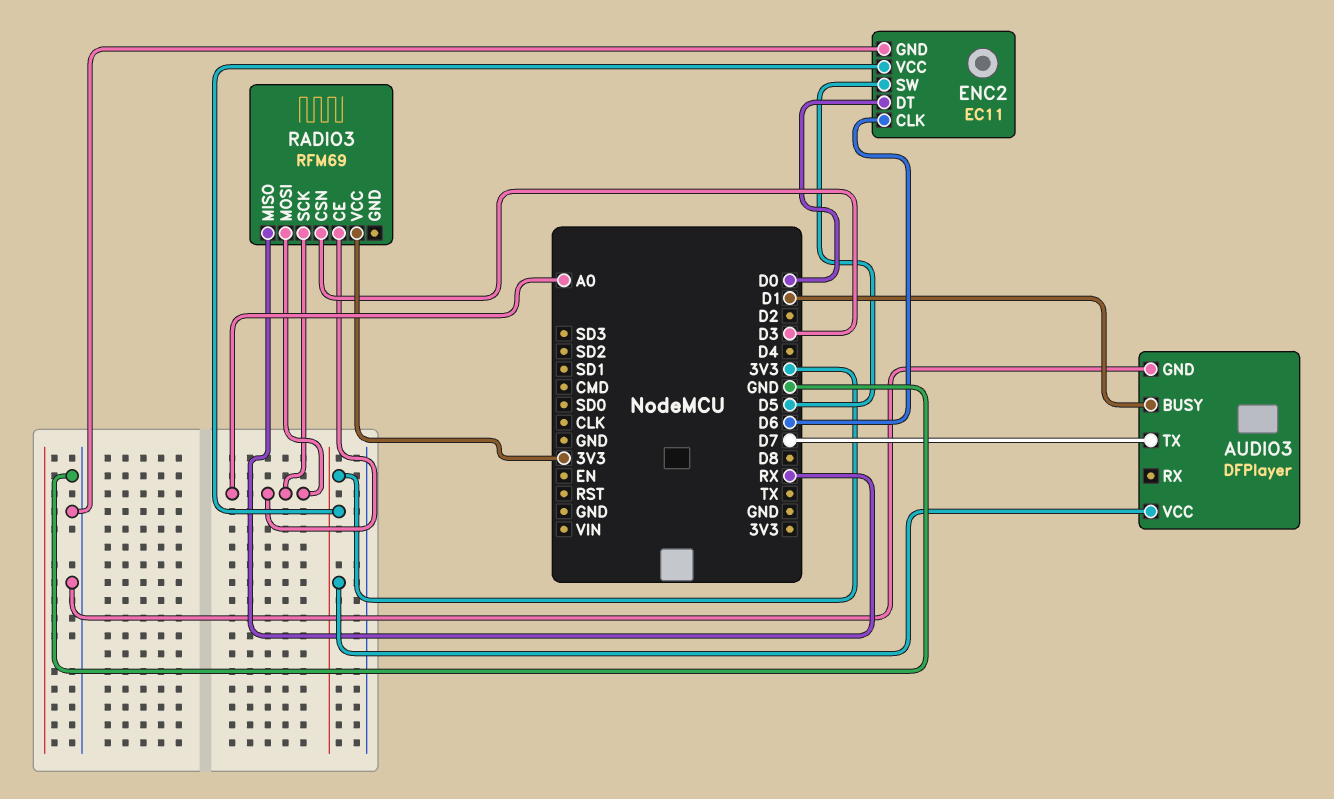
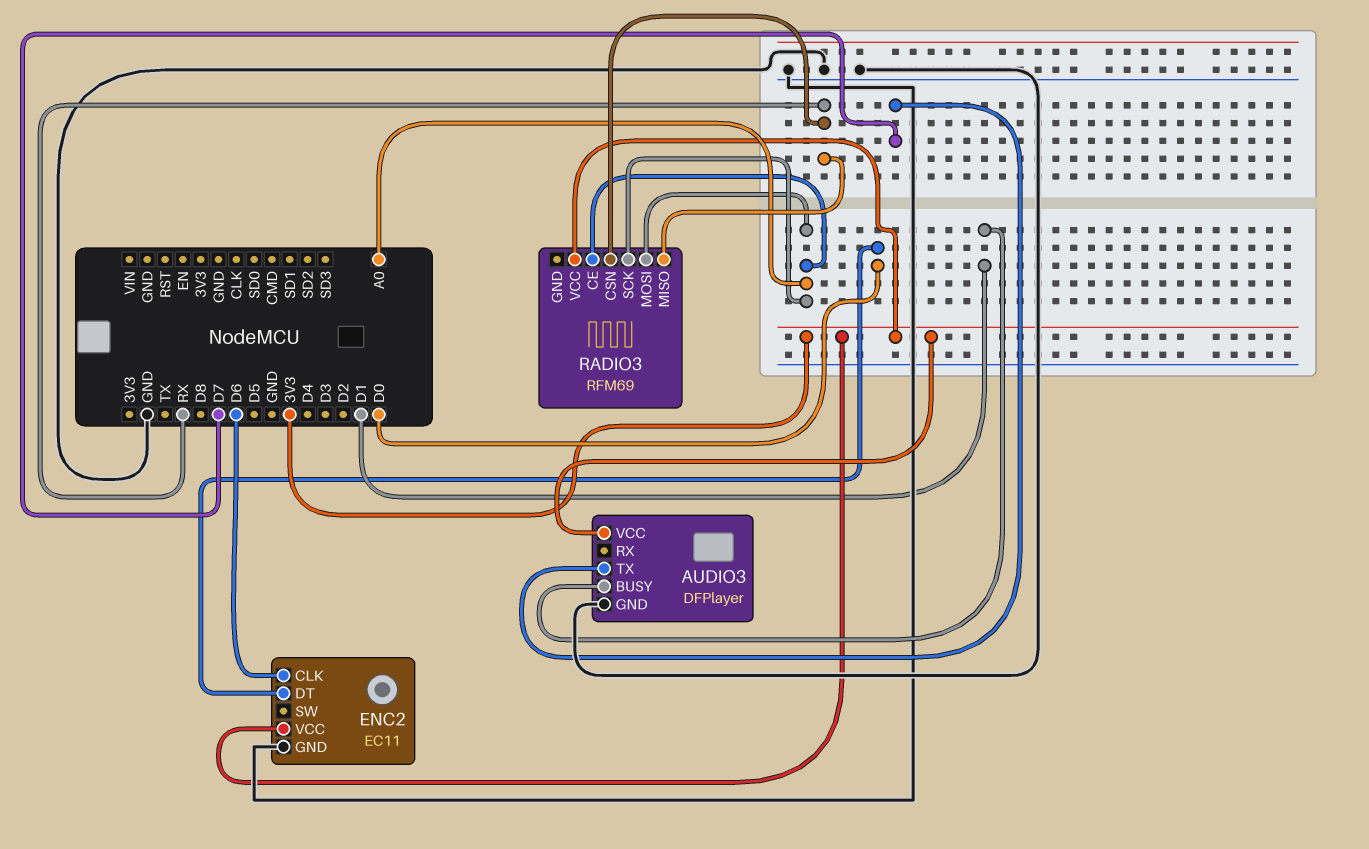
ENC2 pin SW: D5 -> none
RADIO3 pin CSN: D3 -> RX

